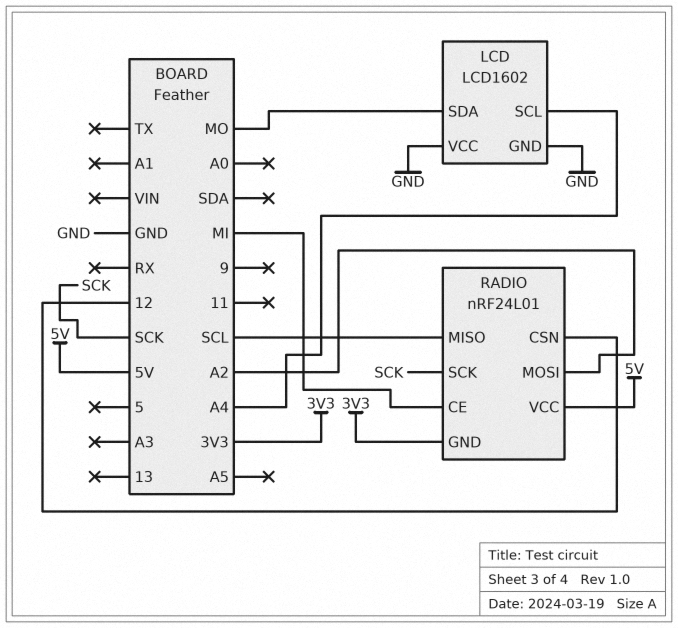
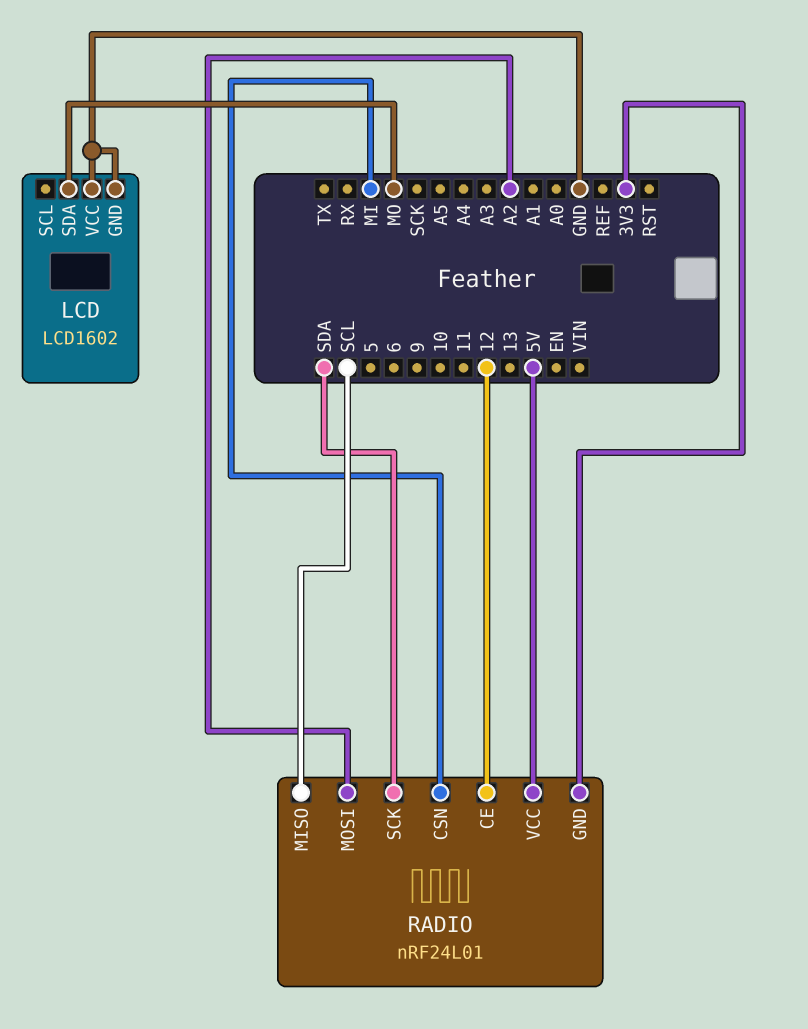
LCD pin SCL: A4 -> none
RADIO pin CE: MI -> 12
RADIO pin CSN: 12 -> MI
RADIO pin SCK: SCK -> SDA

